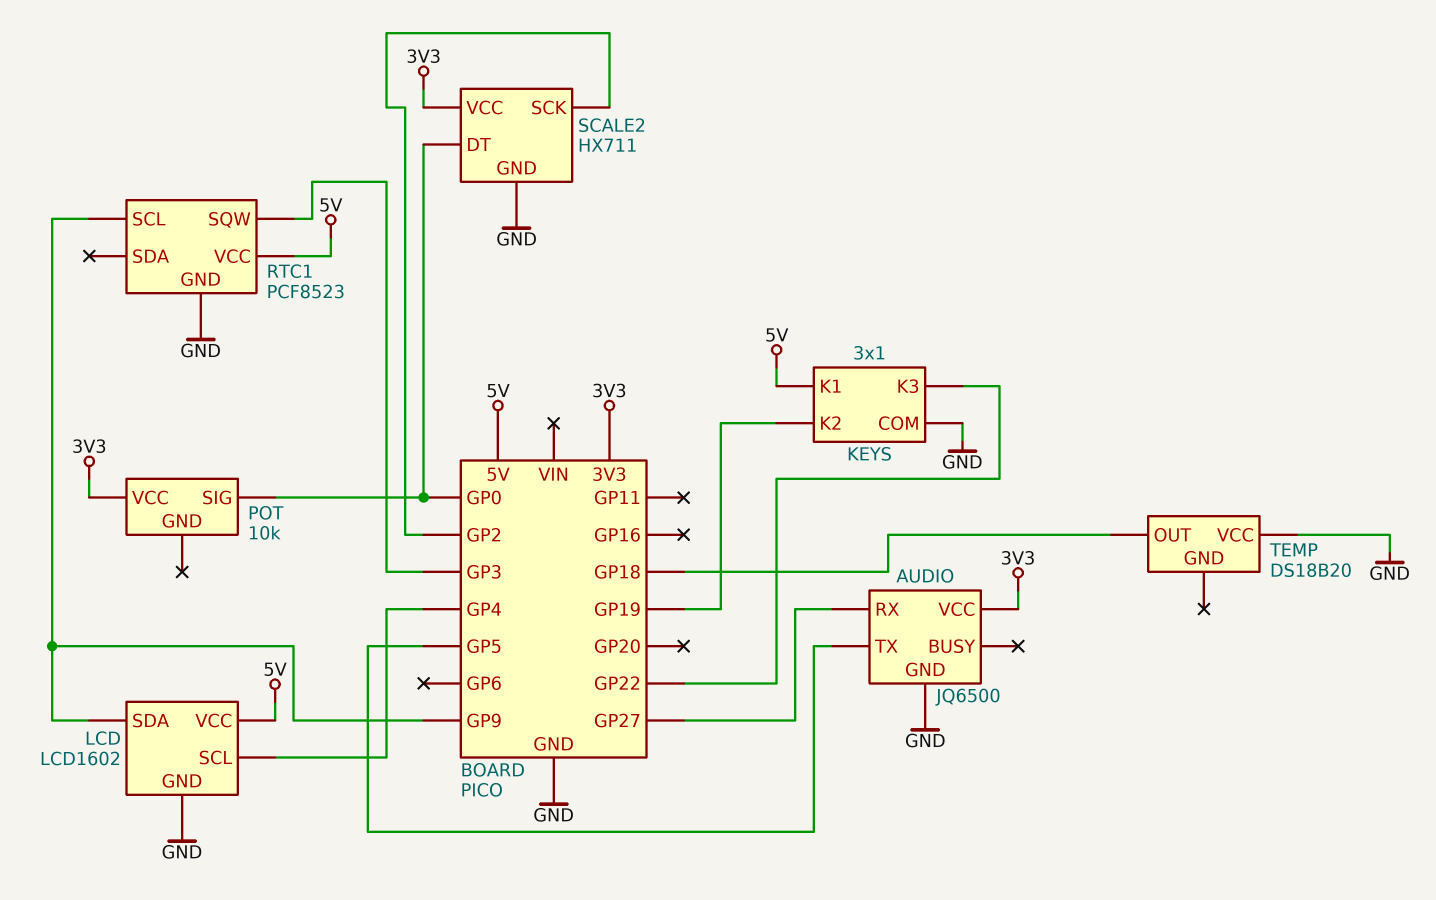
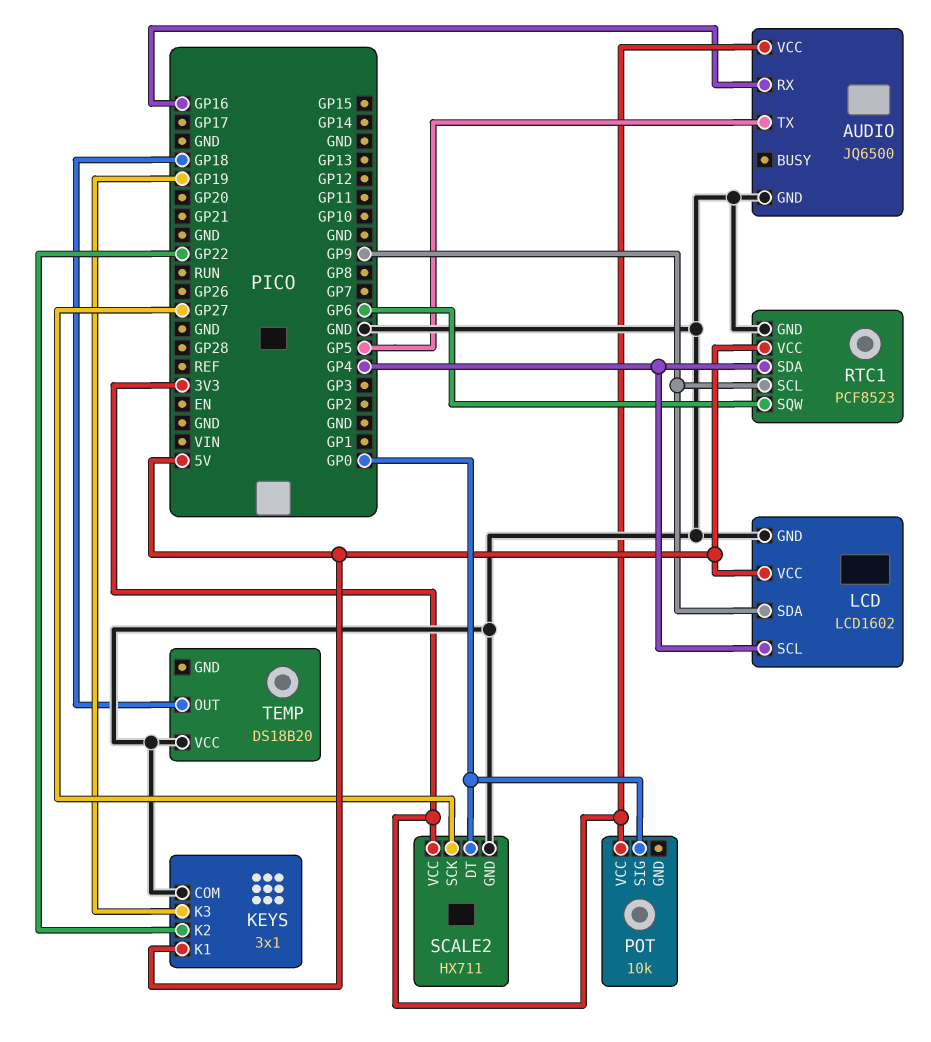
AUDIO pin RX: GP27 -> GP16
KEYS pin K2: GP19 -> GP22
KEYS pin K3: GP22 -> GP19
RTC1 pin SDA: none -> GP4
RTC1 pin SQW: GP3 -> GP6
SCALE2 pin SCK: GP2 -> GP27

